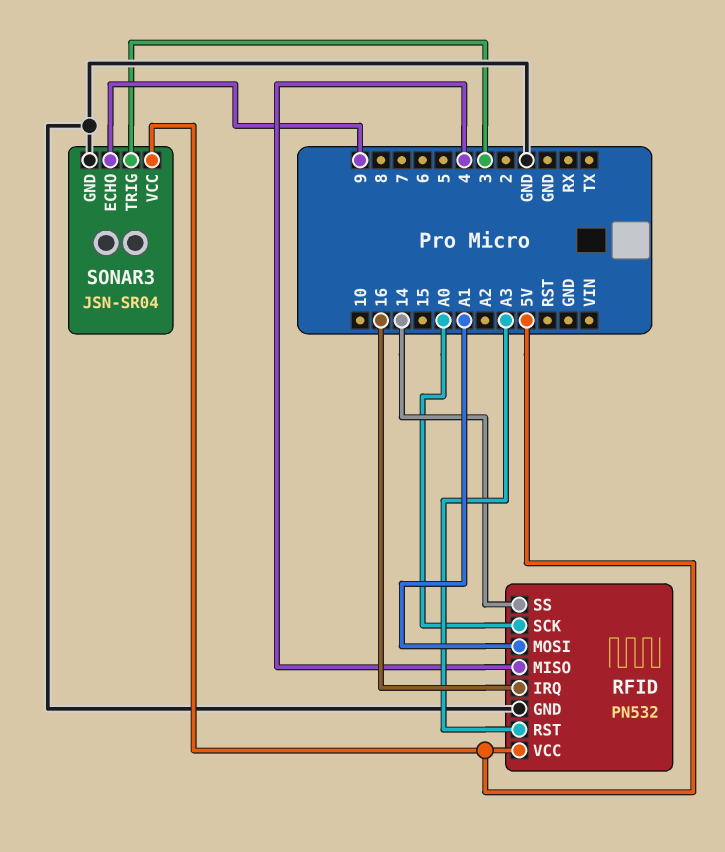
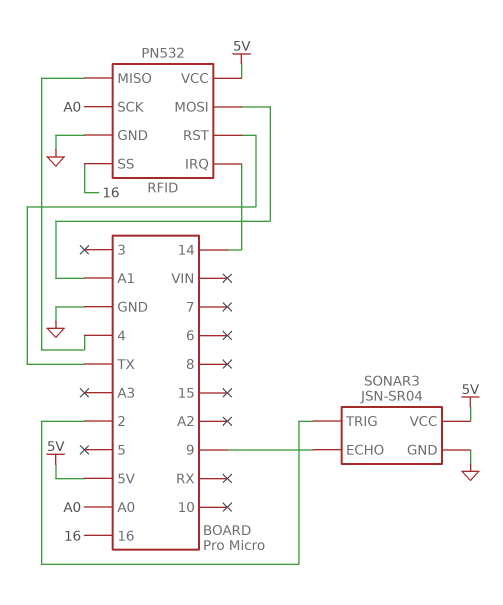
RFID pin IRQ: 16 -> 14
RFID pin RST: A3 -> TX
RFID pin SS: 14 -> 16
SONAR3 pin TRIG: 3 -> 2

